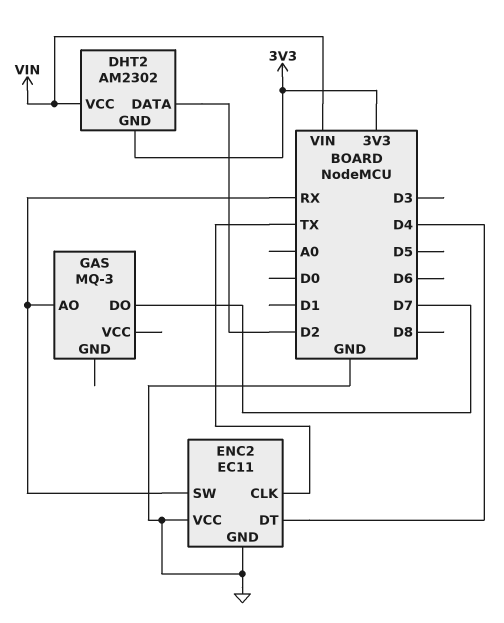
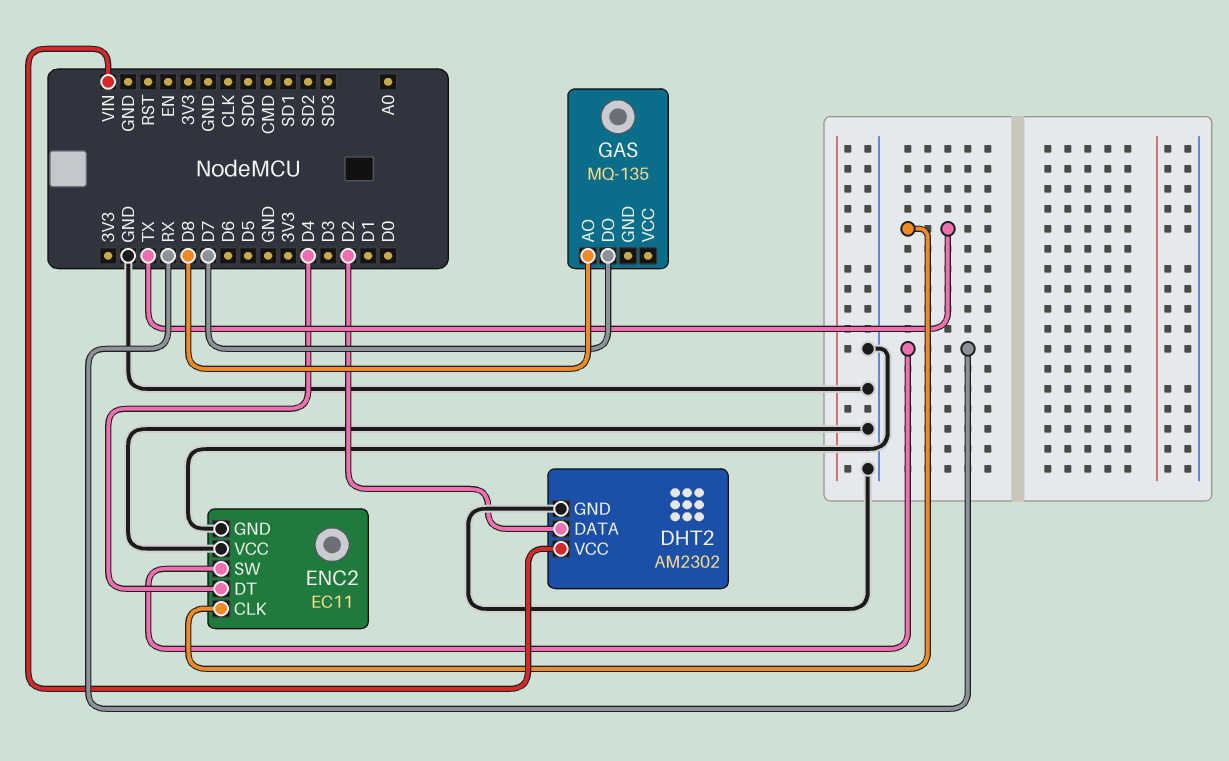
DHT2 pin GND: 3V3 -> GND
GAS: MQ-3 -> MQ-135
GAS pin AO: RX -> D8

